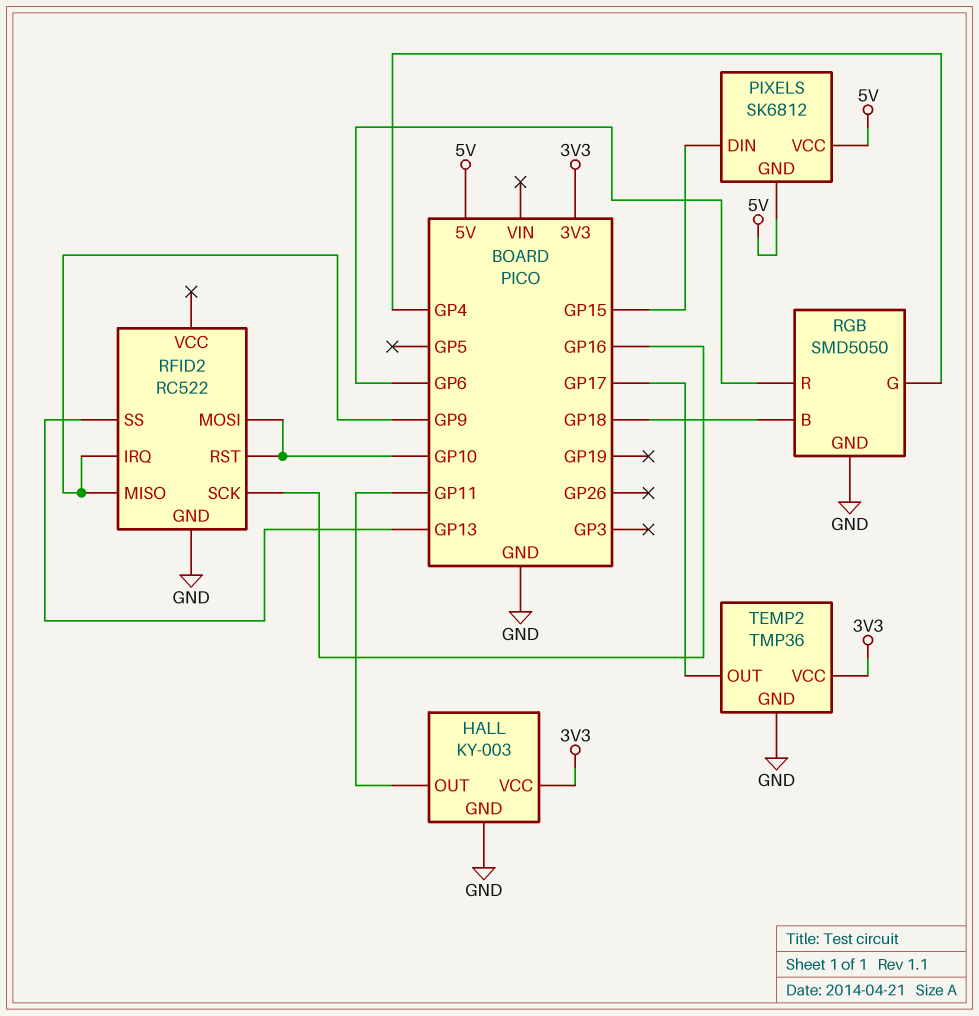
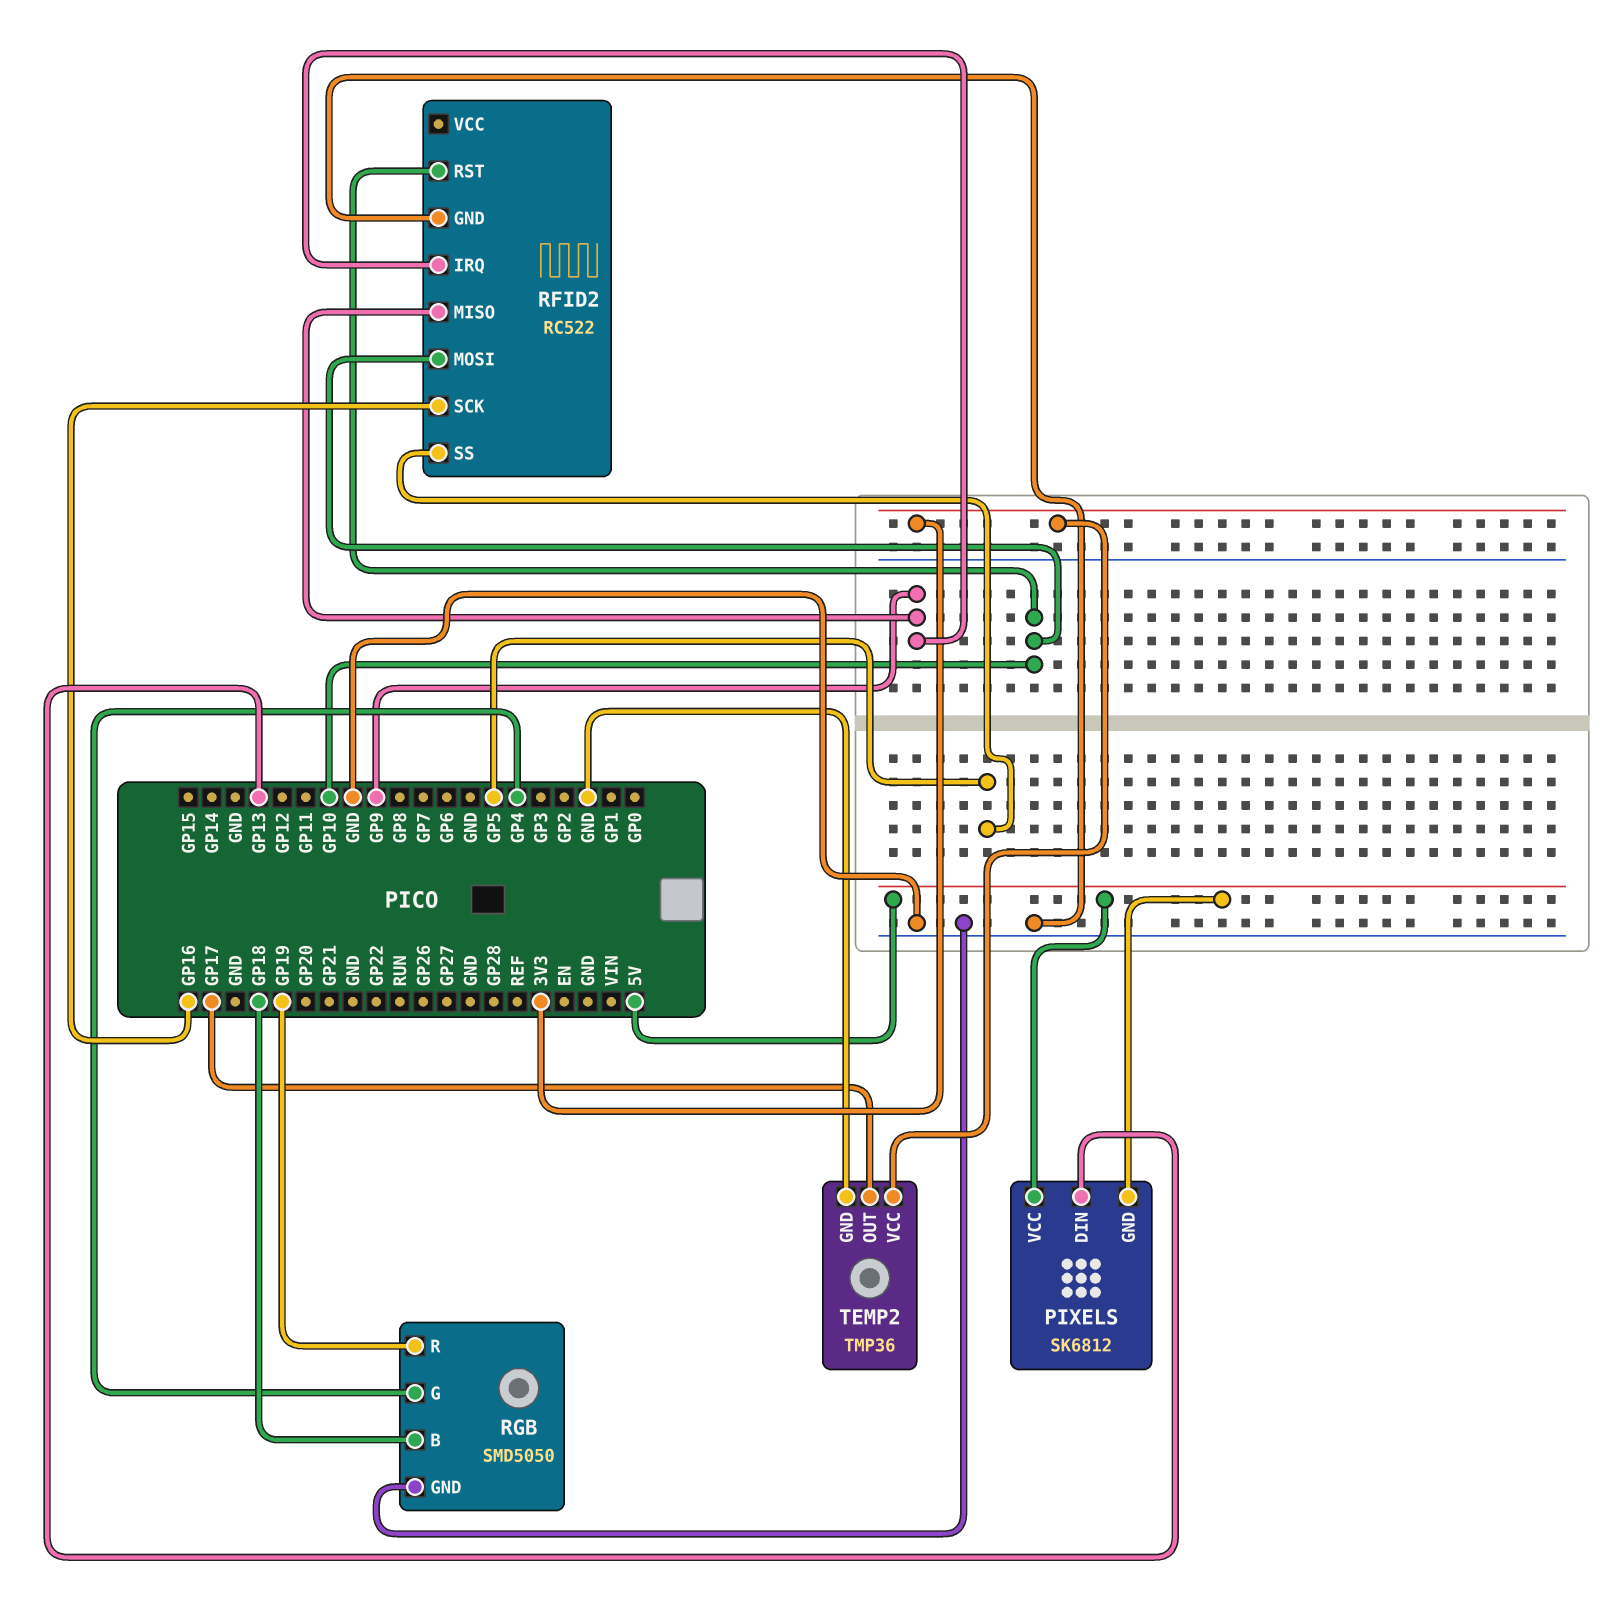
HALL: KY-003 -> none
HALL pin GND: GND -> none
HALL pin OUT: GP11 -> none
HALL pin VCC: 3V3 -> none
PIXELS pin DIN: GP15 -> GP13
RFID2 pin SS: GP13 -> GP5
RGB pin R: GP6 -> GP19

